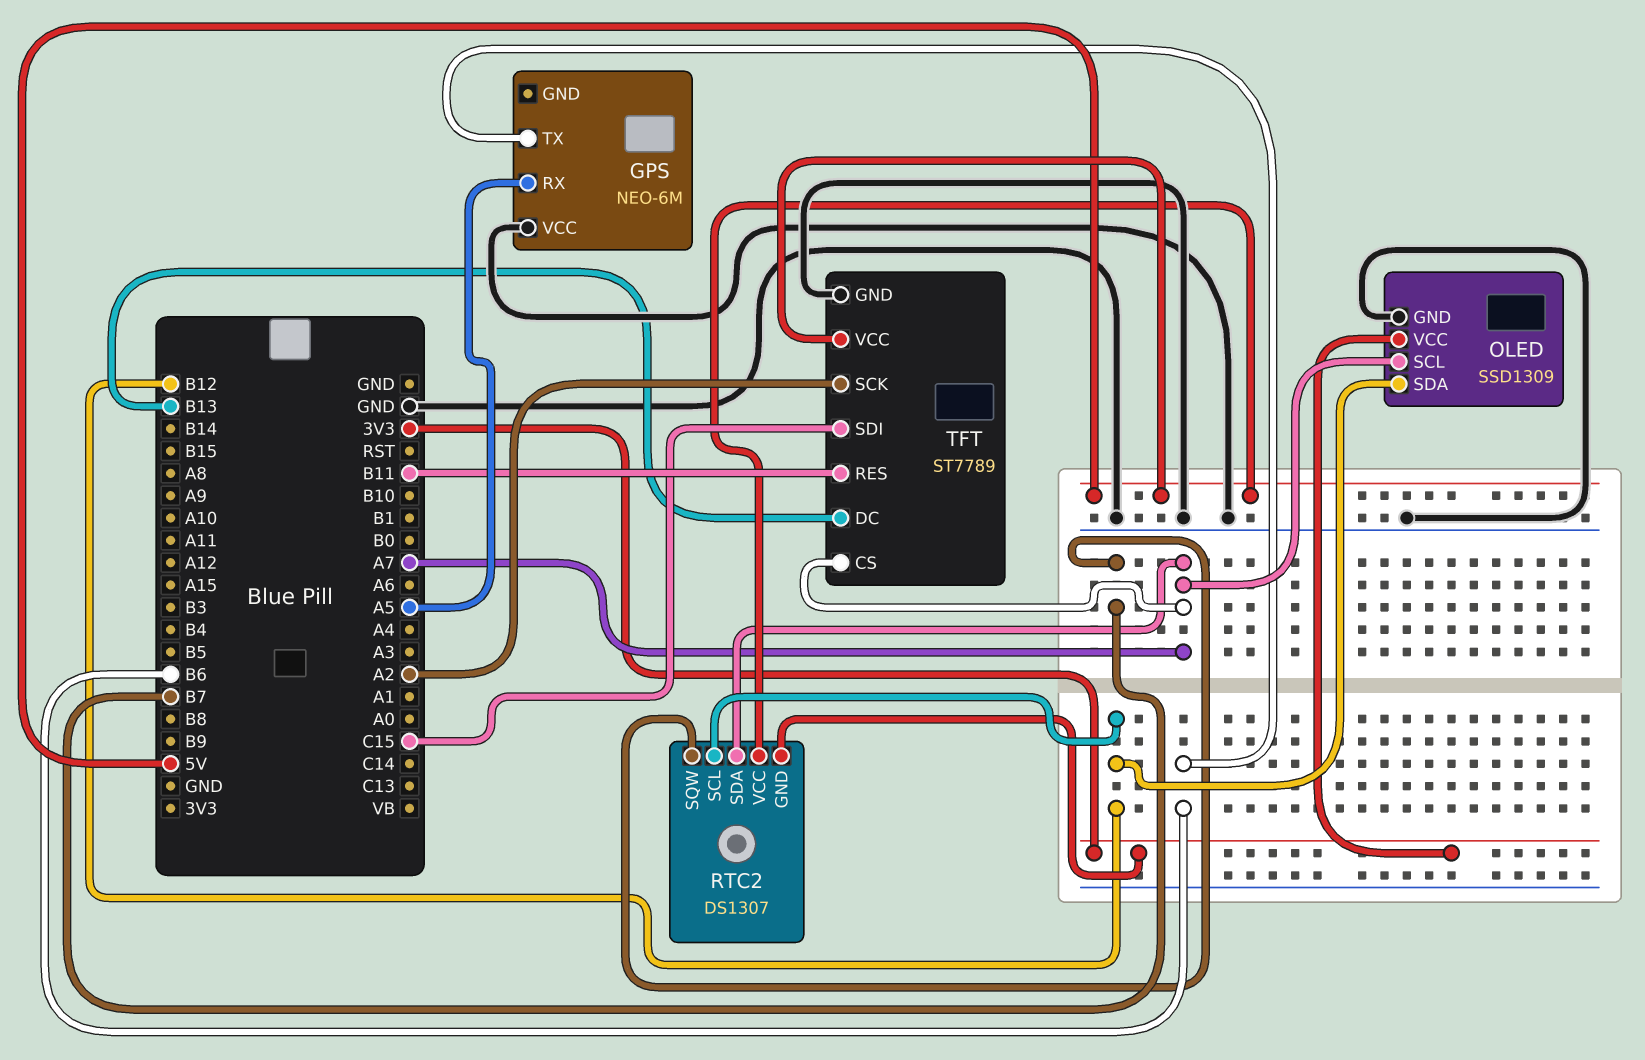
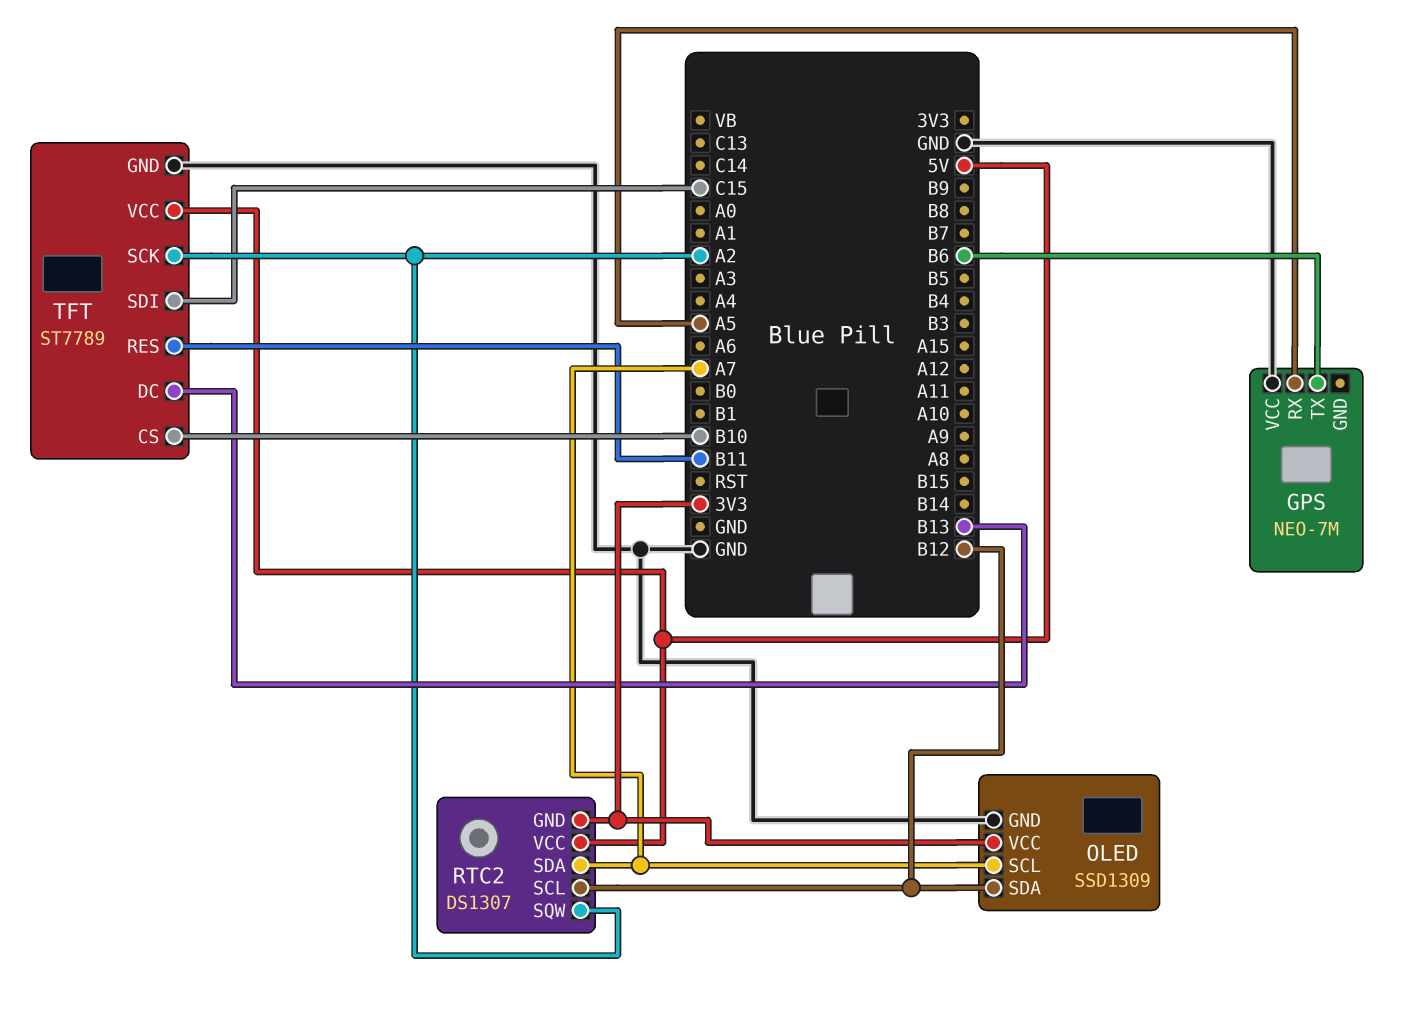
GPS: NEO-6M -> NEO-7M
RTC2 pin SQW: B7 -> A2
TFT pin CS: A7 -> B10

